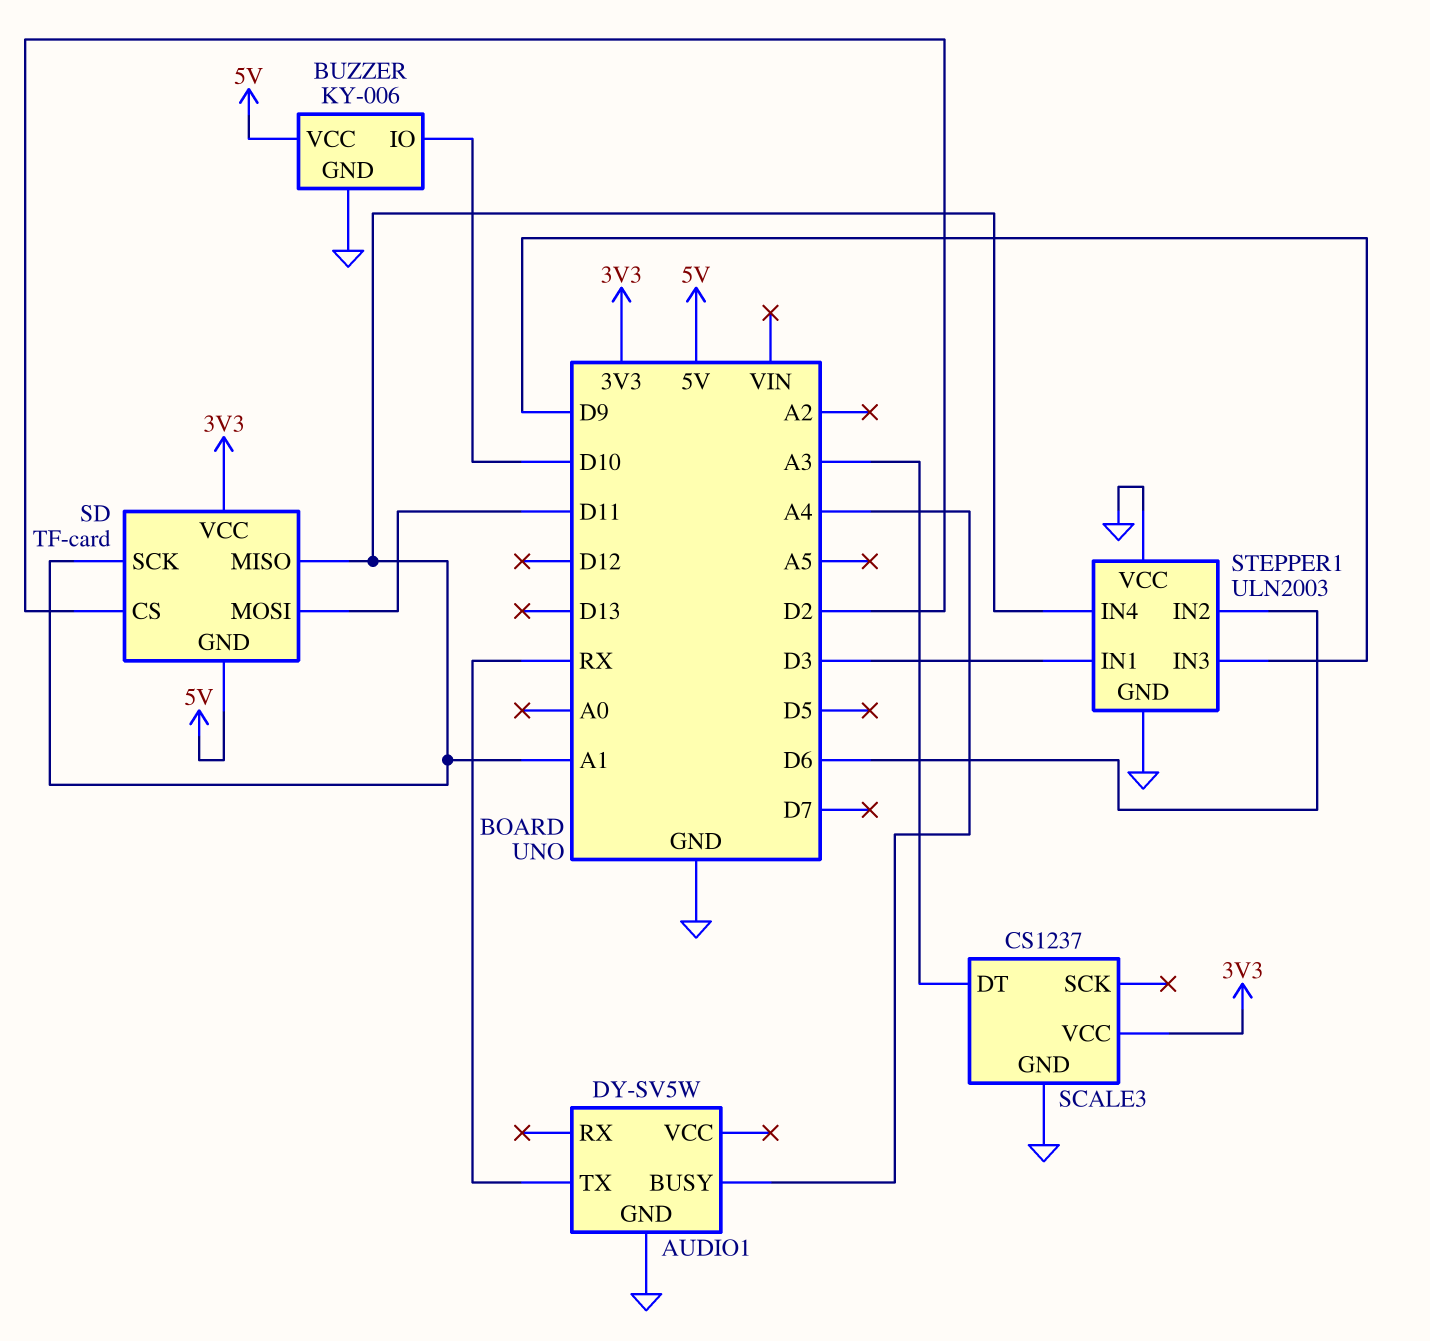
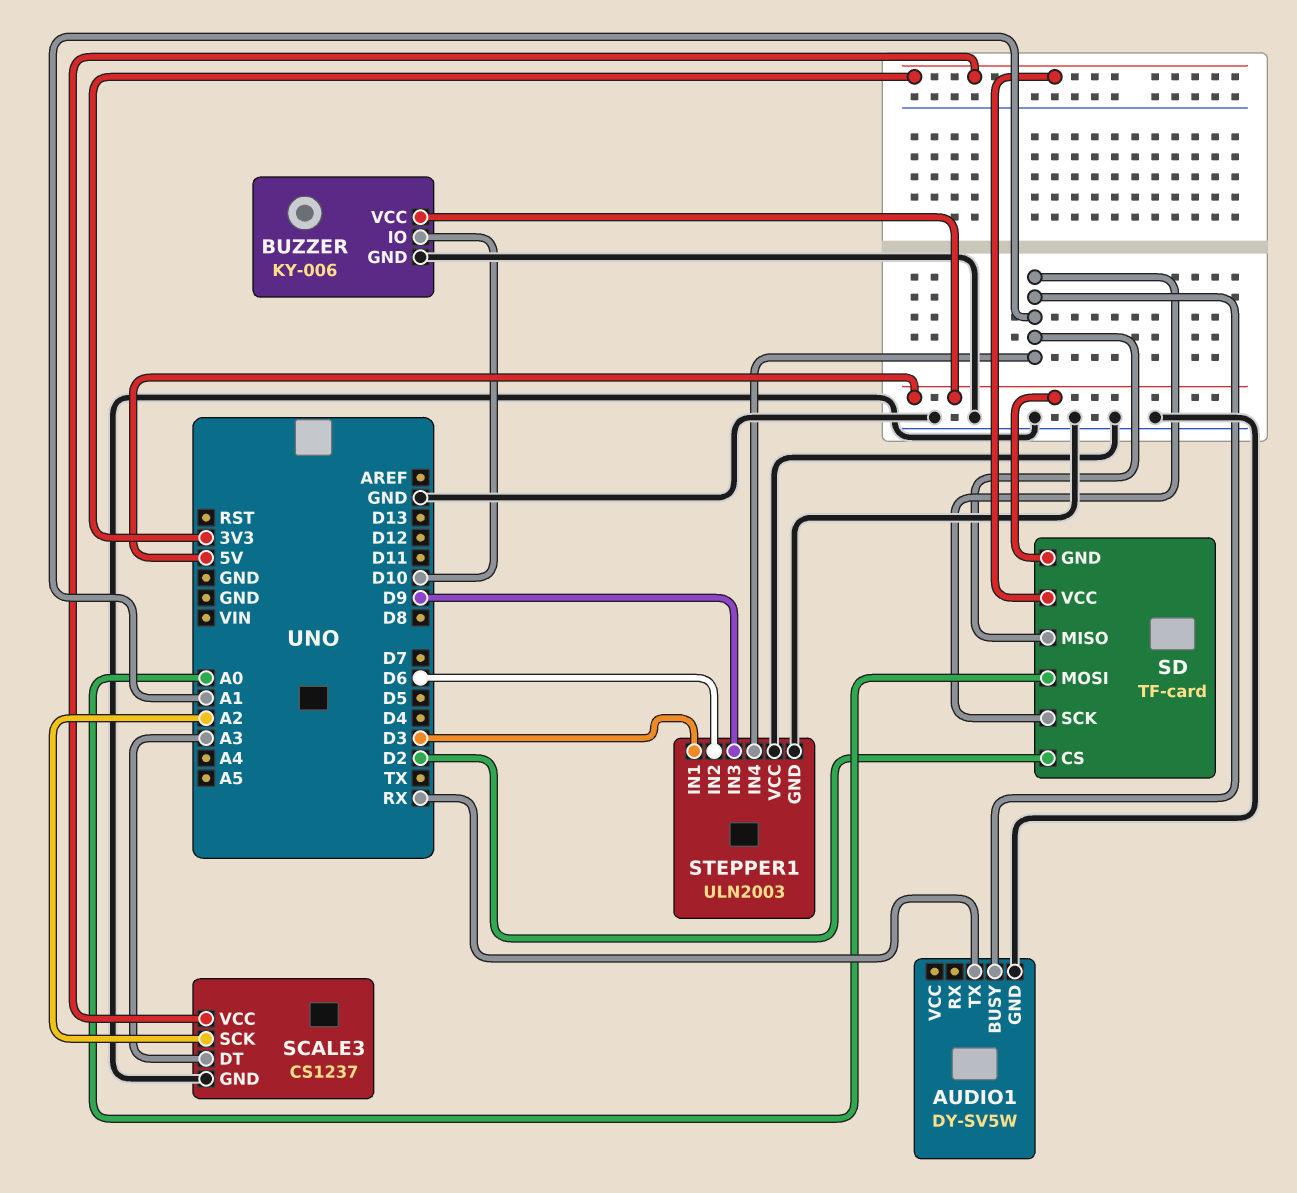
AUDIO1 pin BUSY: A4 -> A1
SCALE3 pin SCK: none -> A2
SD pin MOSI: D11 -> A0

